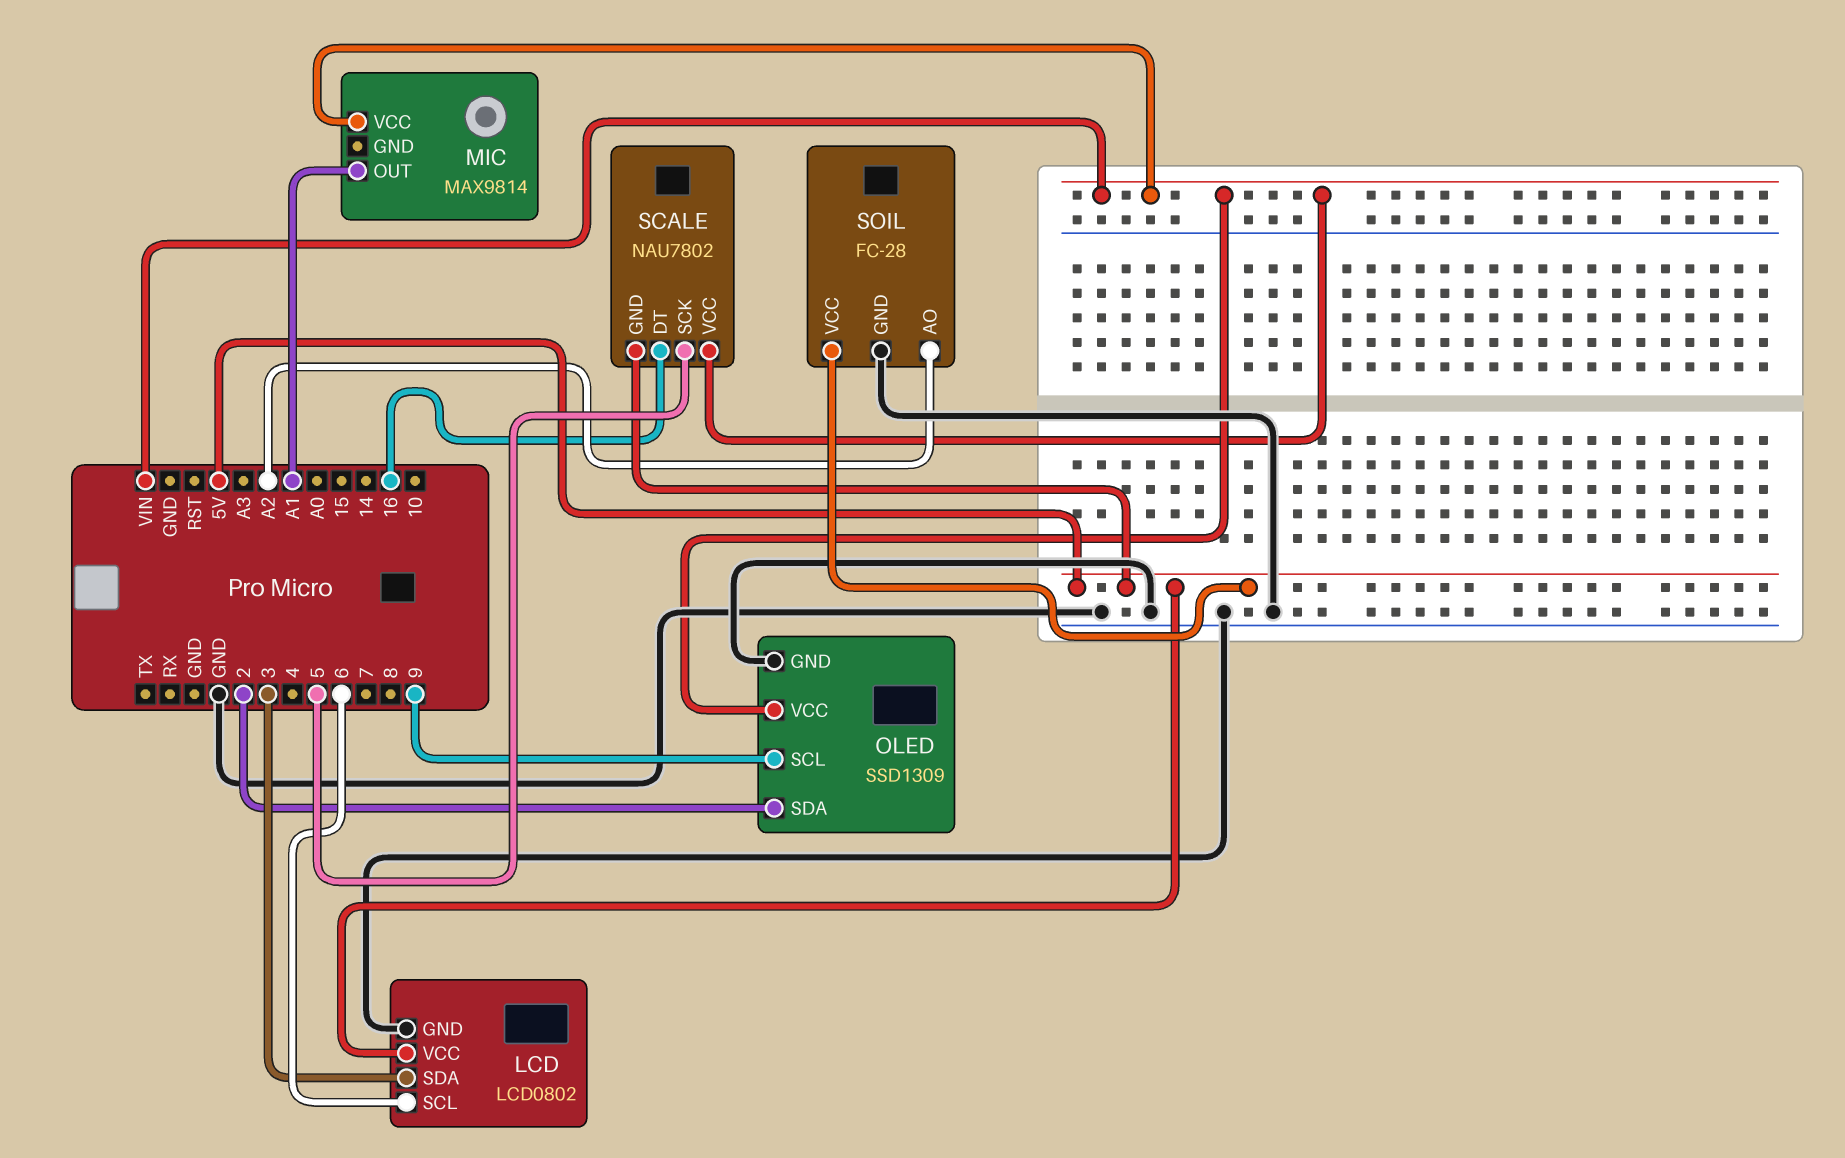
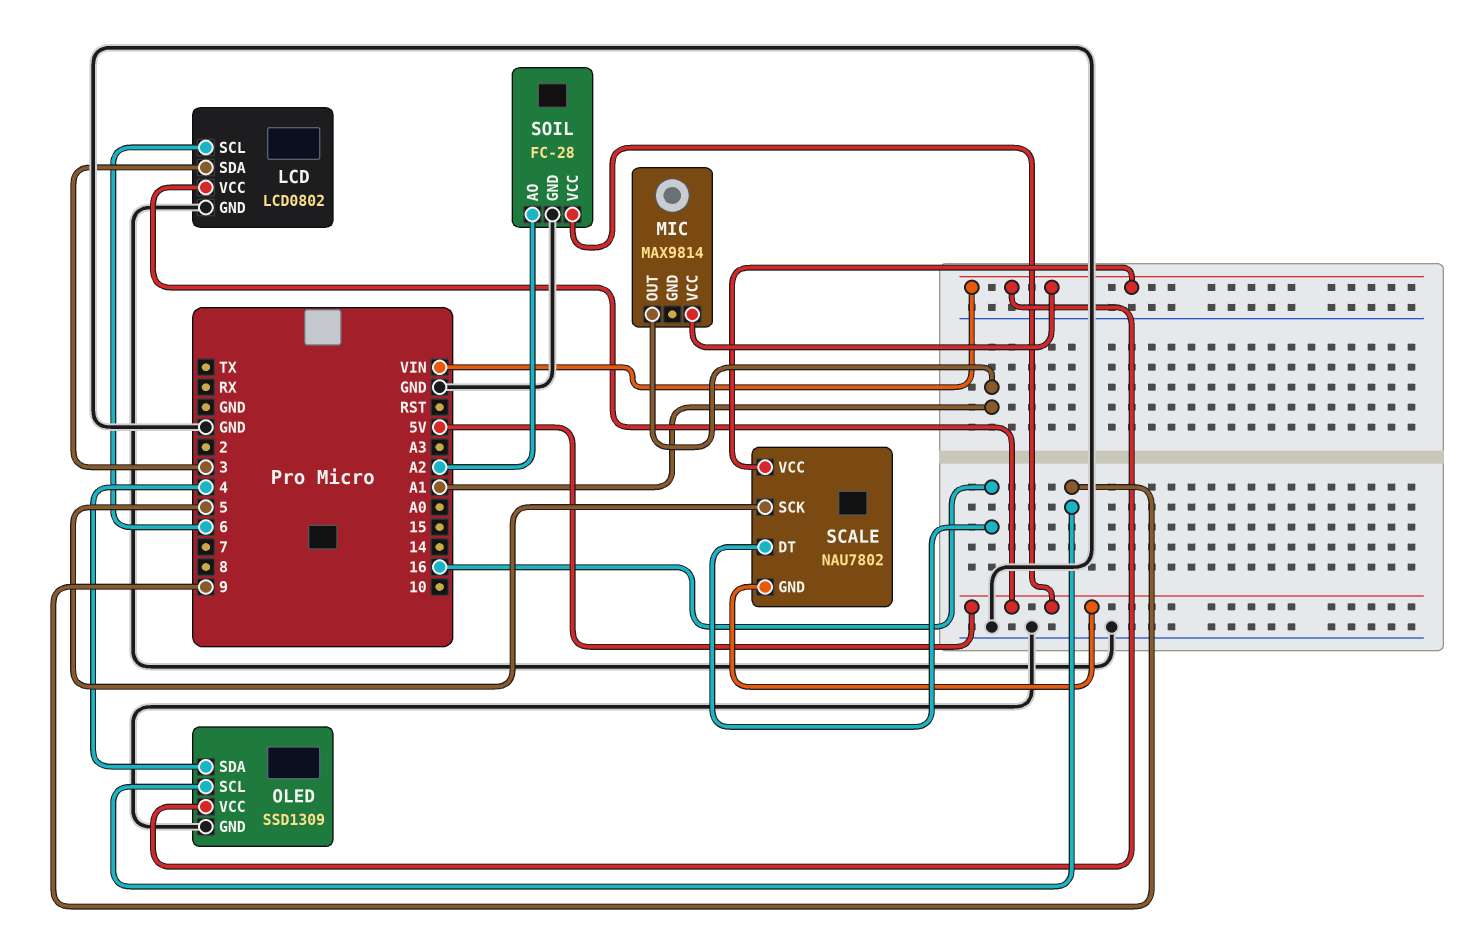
OLED pin SDA: 2 -> 4

